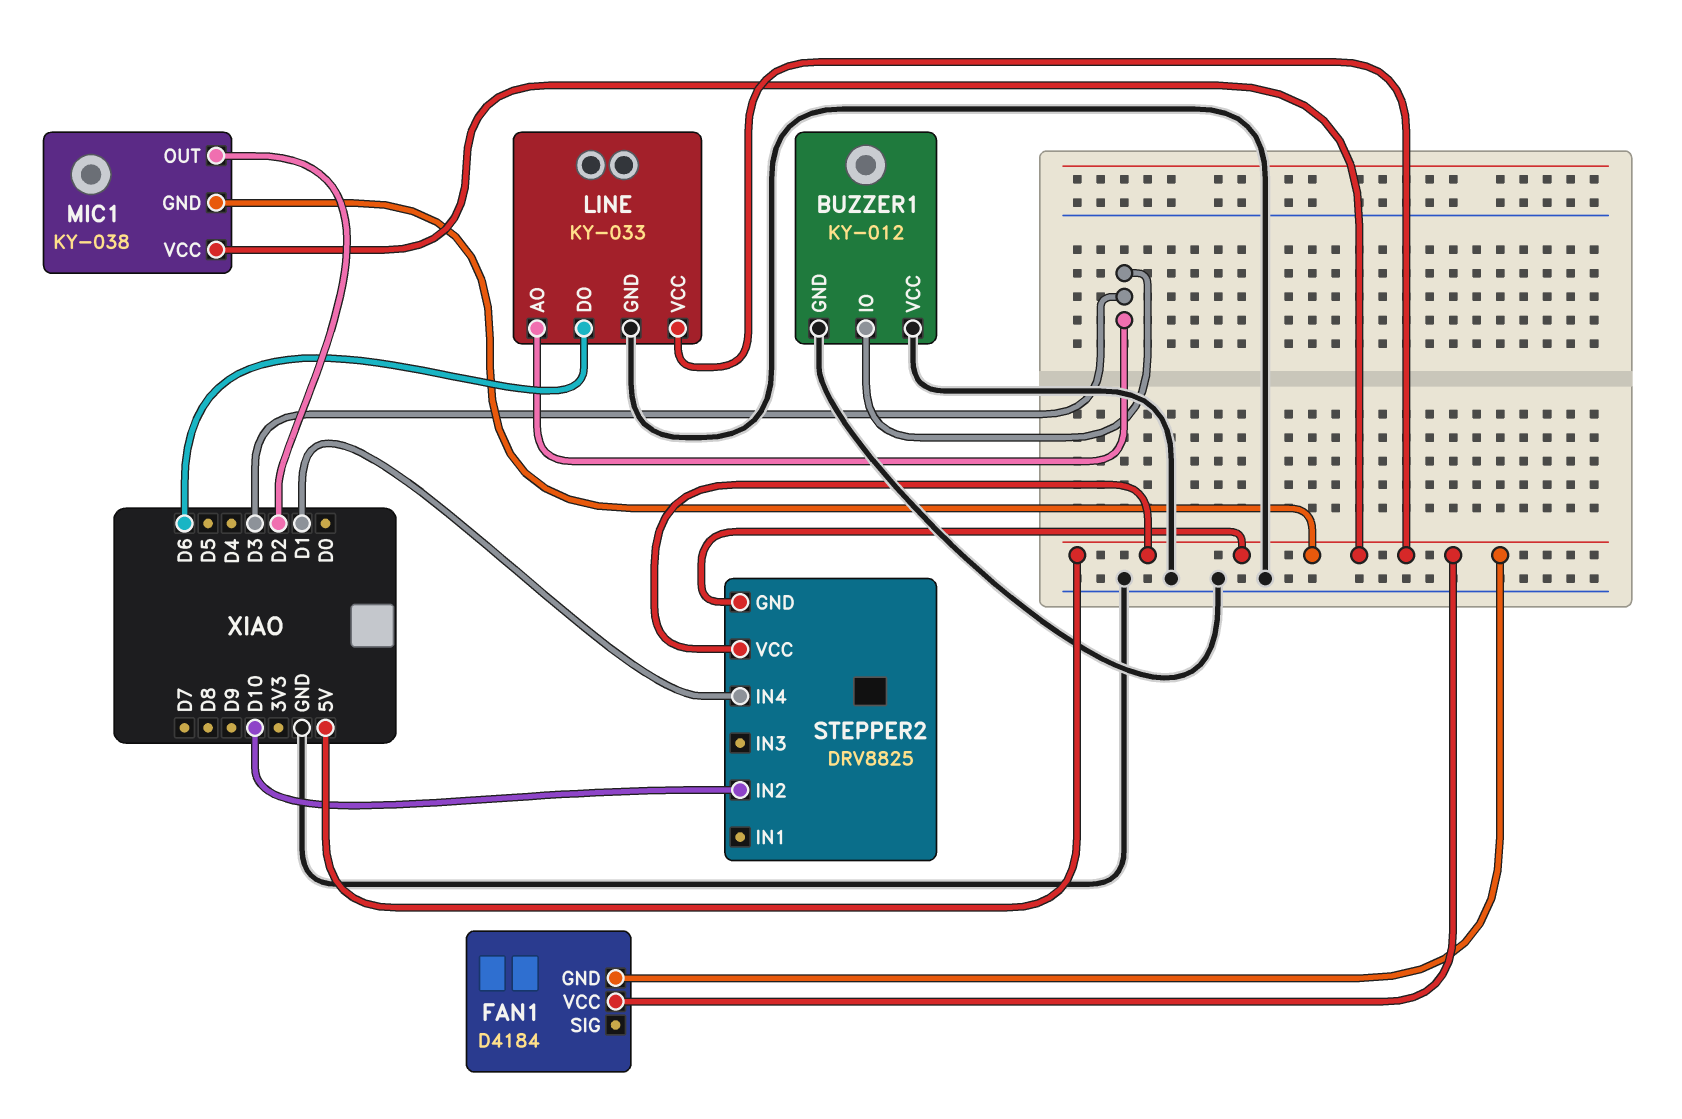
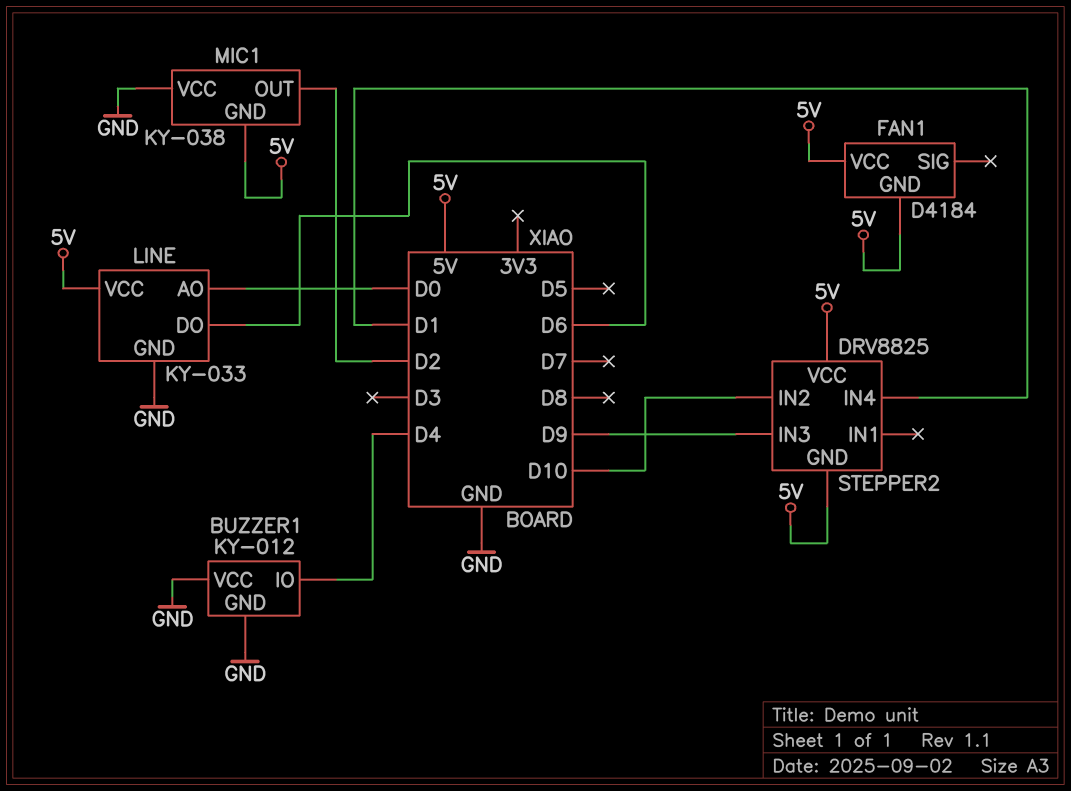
BUZZER1 pin IO: D3 -> D4
LINE pin AO: D3 -> D0
MIC1 pin VCC: 5V -> GND
STEPPER2 pin IN3: none -> D9

